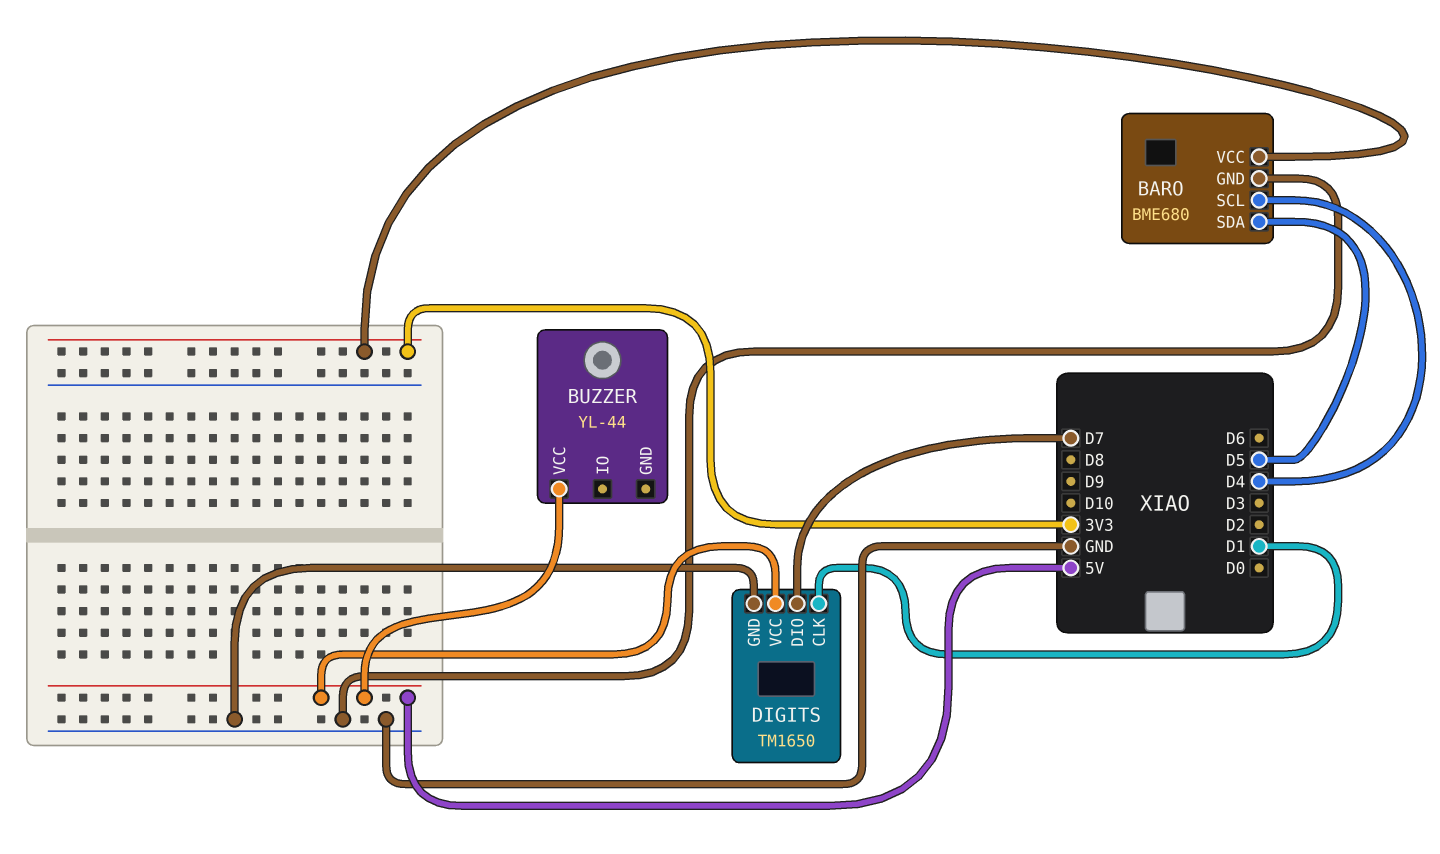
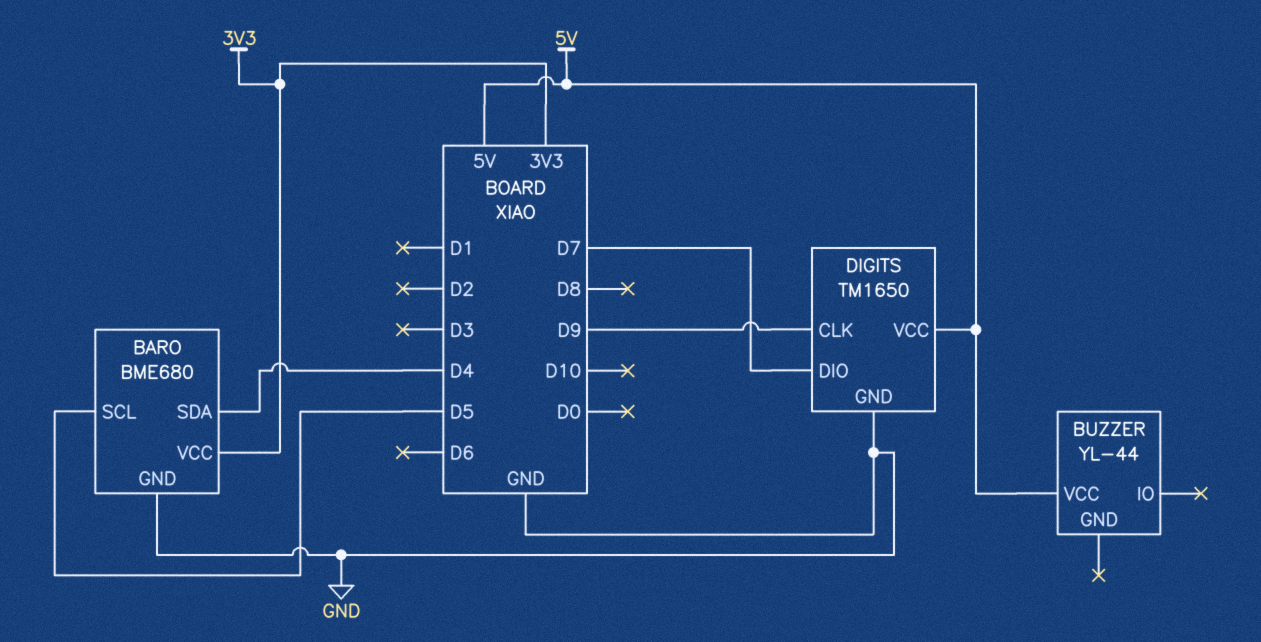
BARO pin SCL: D4 -> D5
BARO pin SDA: D5 -> D4
DIGITS pin CLK: D1 -> D9

